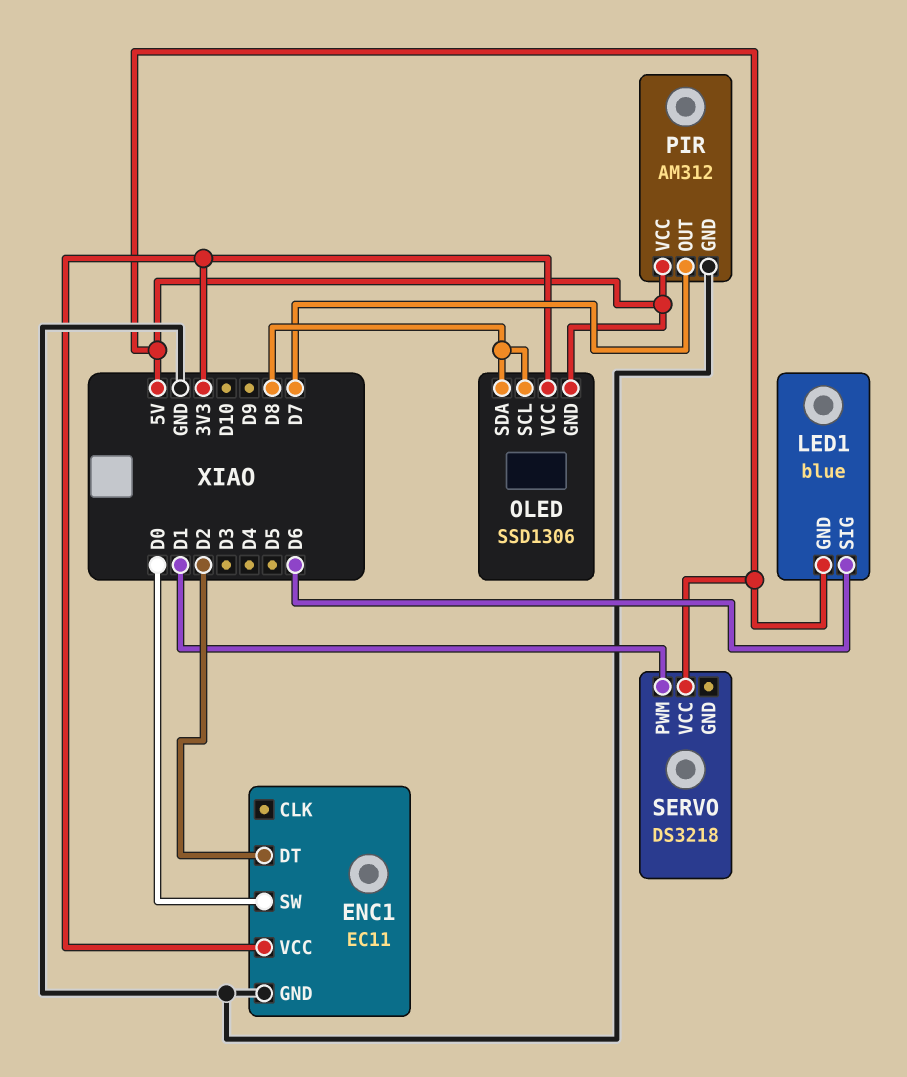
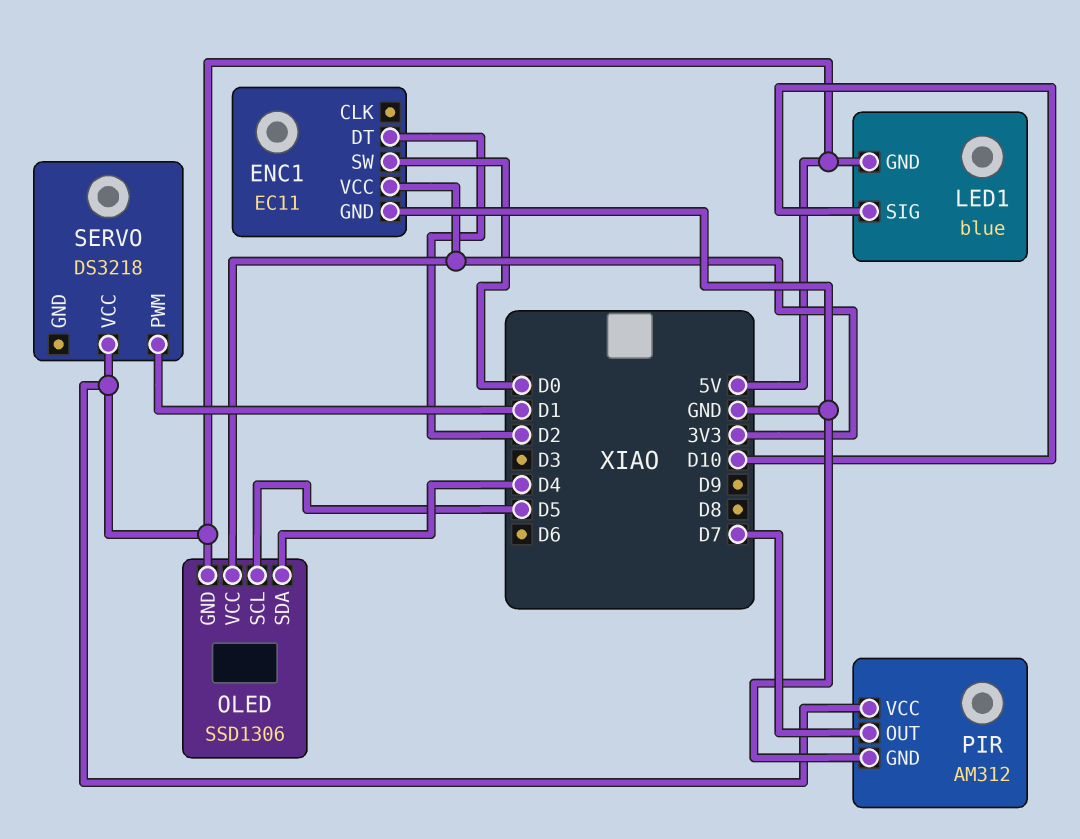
LED1 pin SIG: D6 -> D10
OLED pin SCL: D8 -> D5
OLED pin SDA: D8 -> D4

